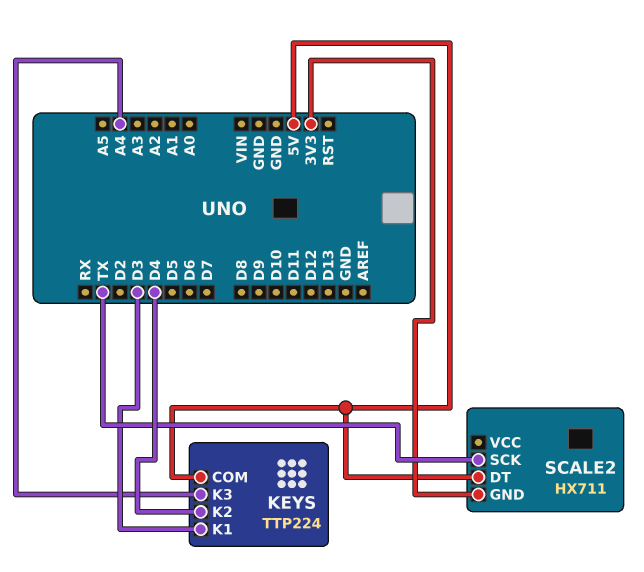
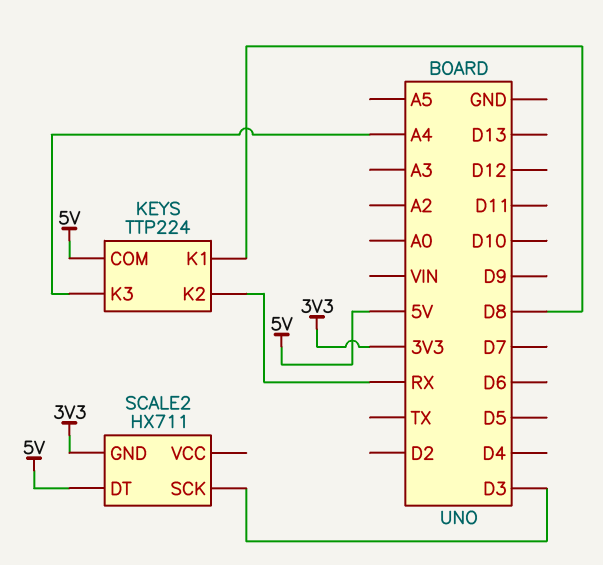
KEYS pin K1: D3 -> D8
KEYS pin K2: D4 -> RX
SCALE2 pin SCK: TX -> D3

